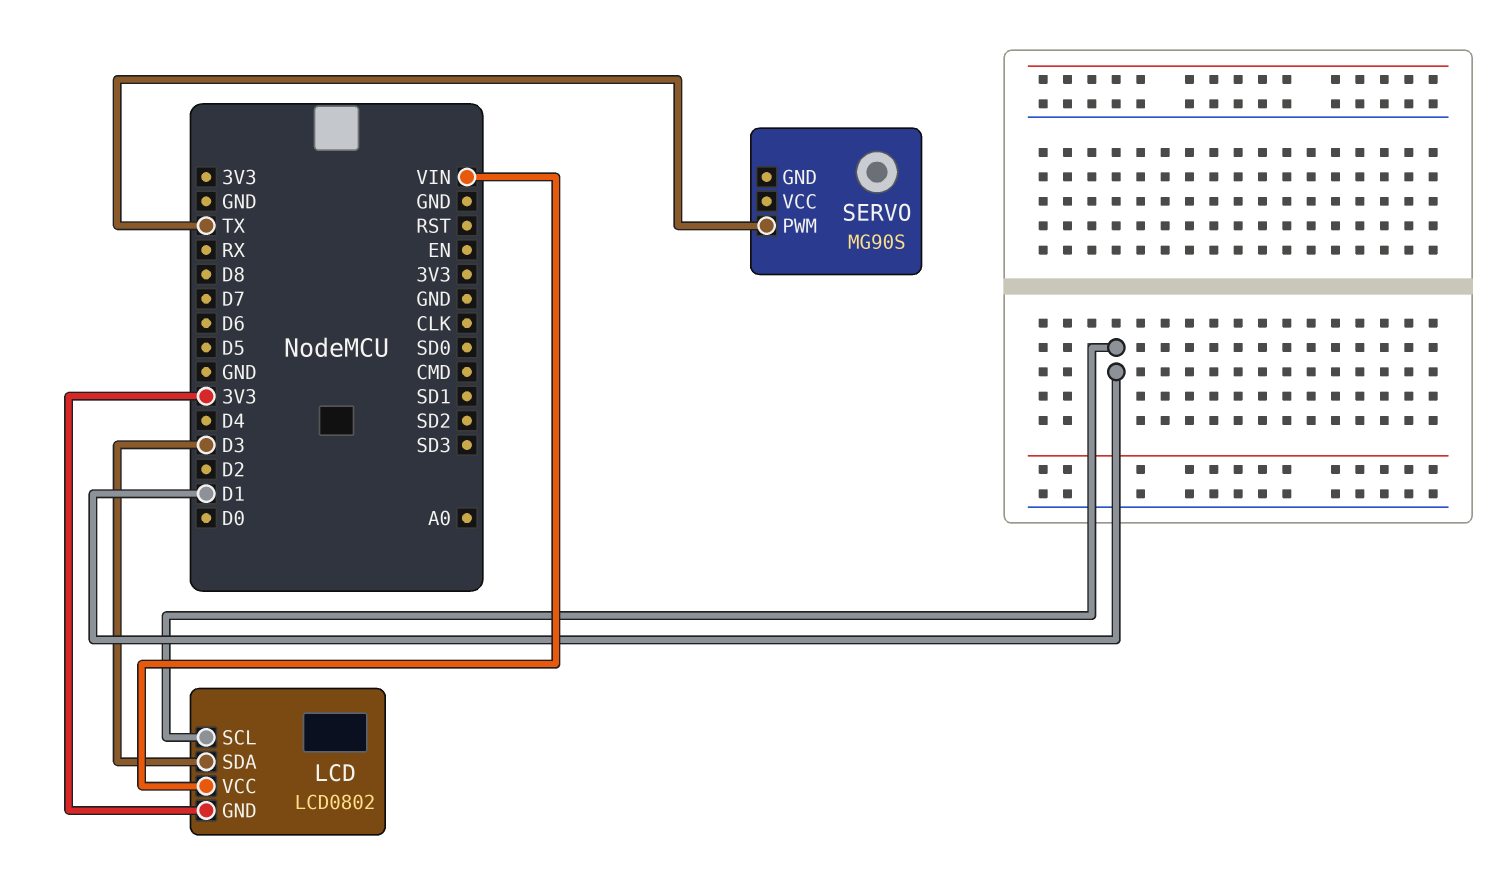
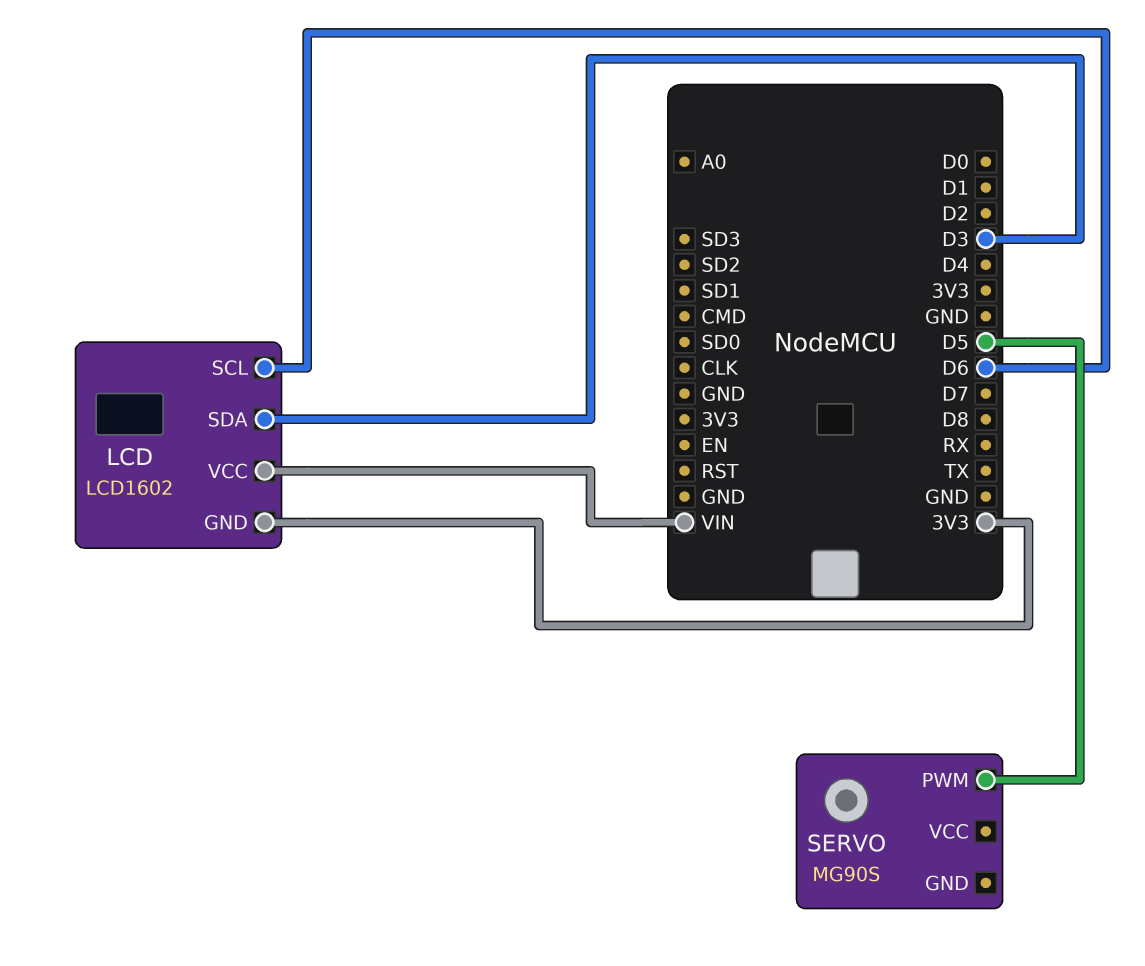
LCD: LCD0802 -> LCD1602
LCD pin SCL: D1 -> D6
SERVO pin PWM: TX -> D5

